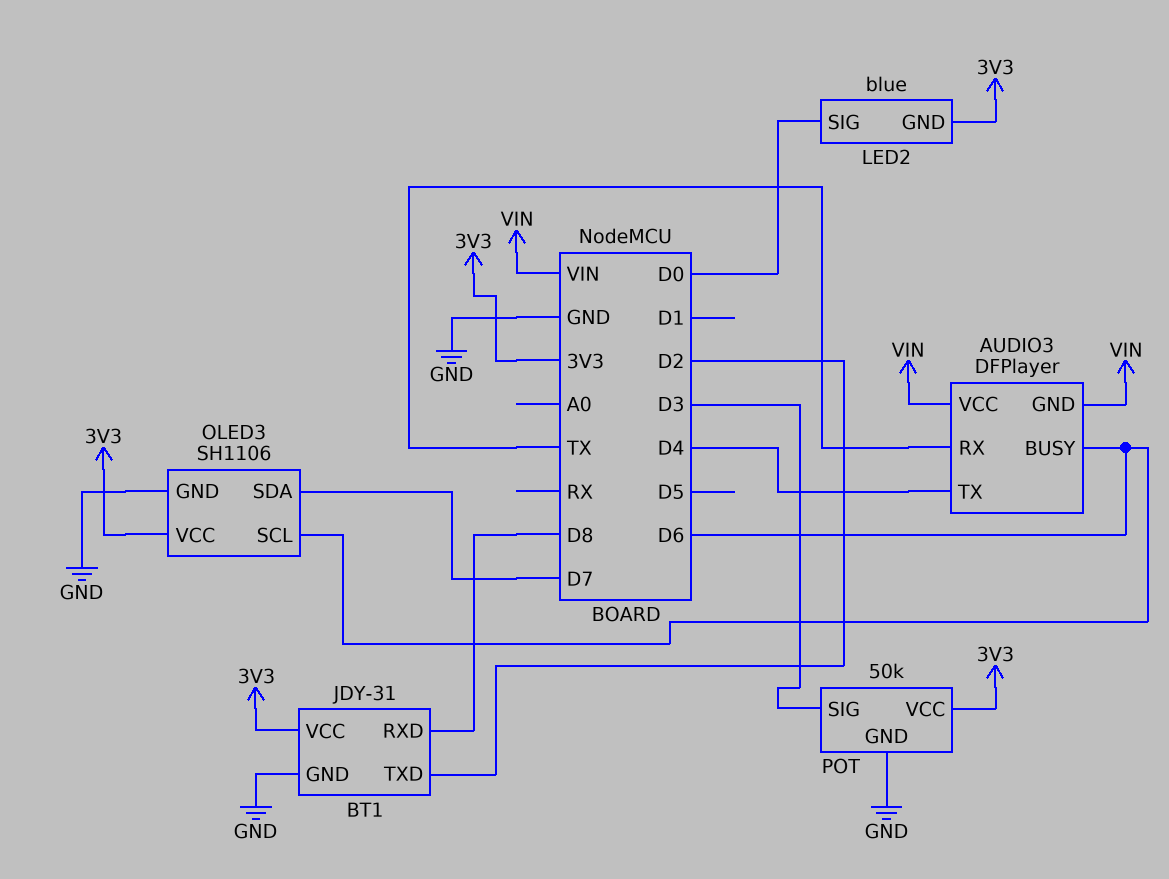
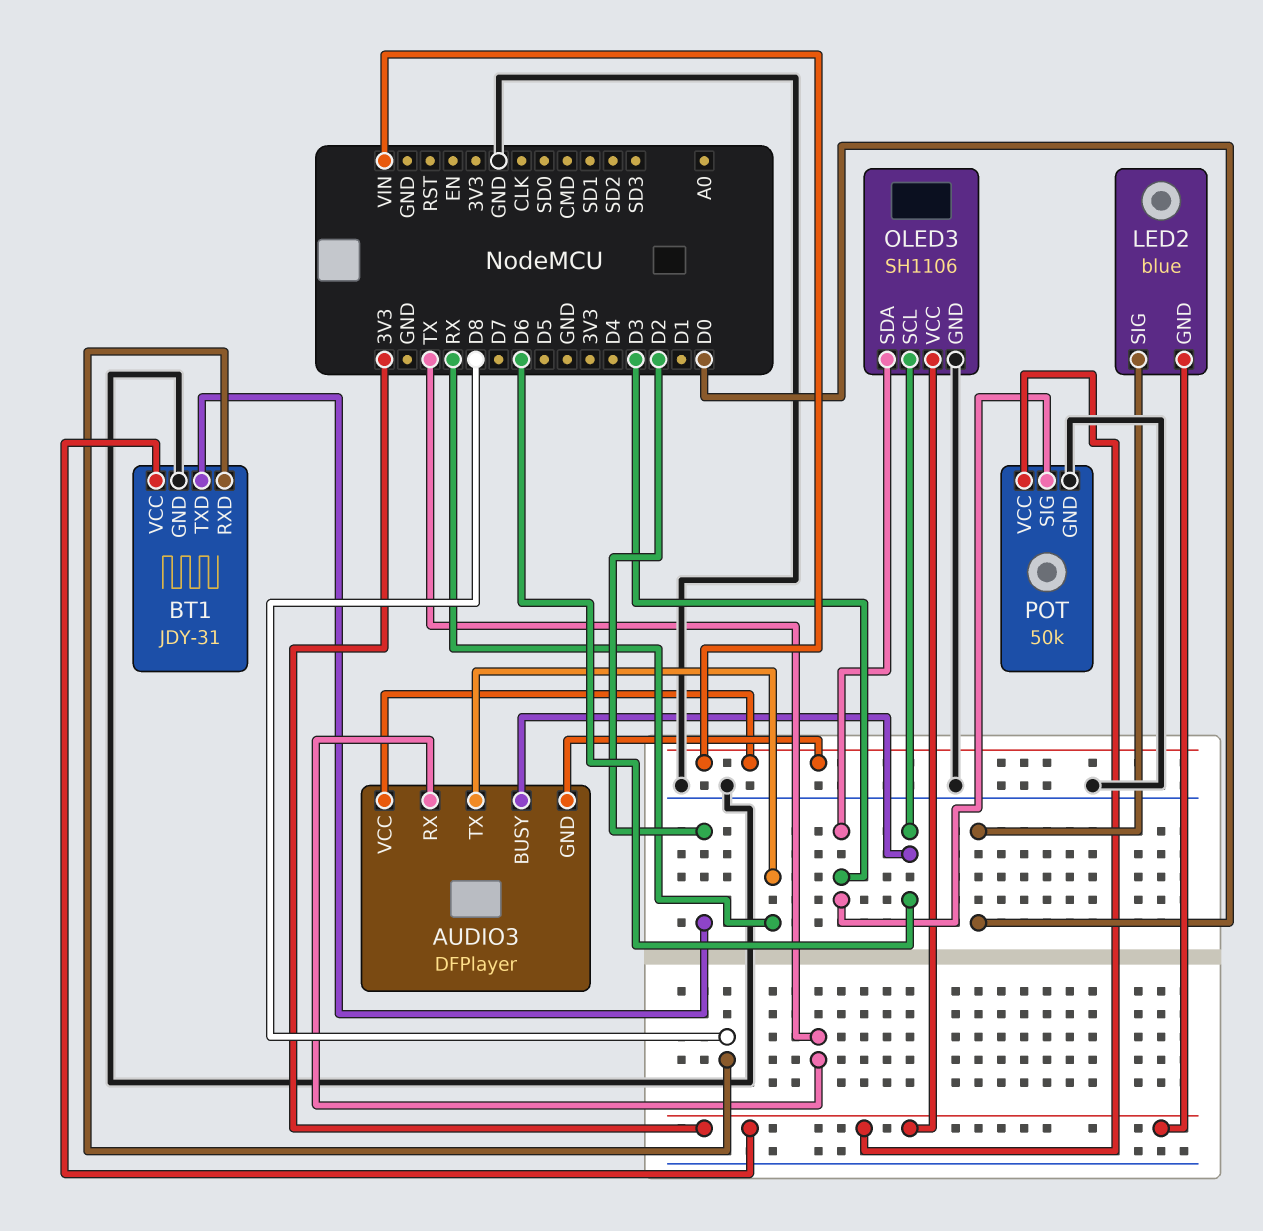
AUDIO3 pin TX: D4 -> RX
OLED3 pin SDA: D7 -> D3

